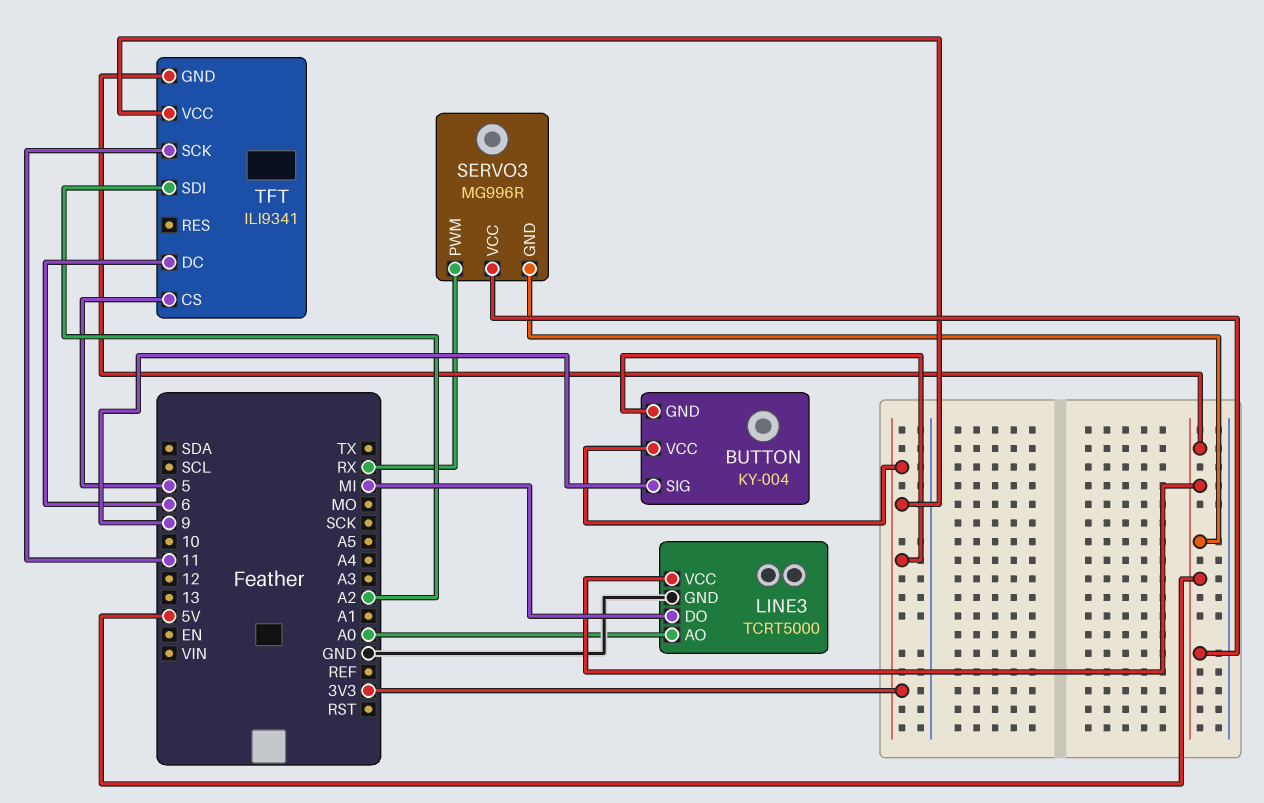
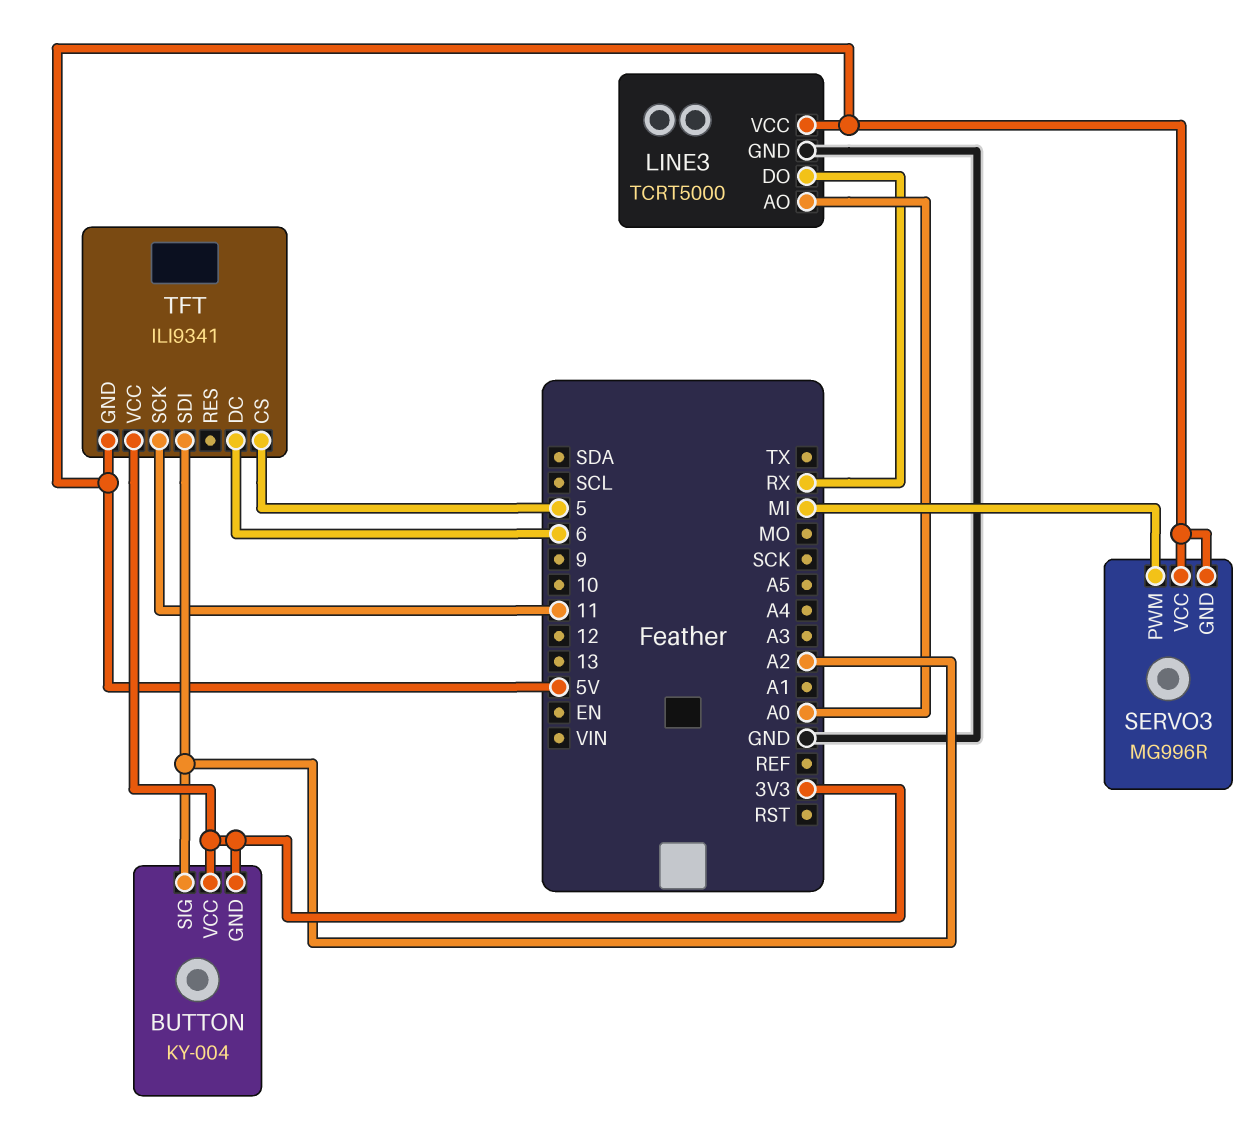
BUTTON pin SIG: 9 -> A2
LINE3 pin DO: MI -> RX
SERVO3 pin PWM: RX -> MI

